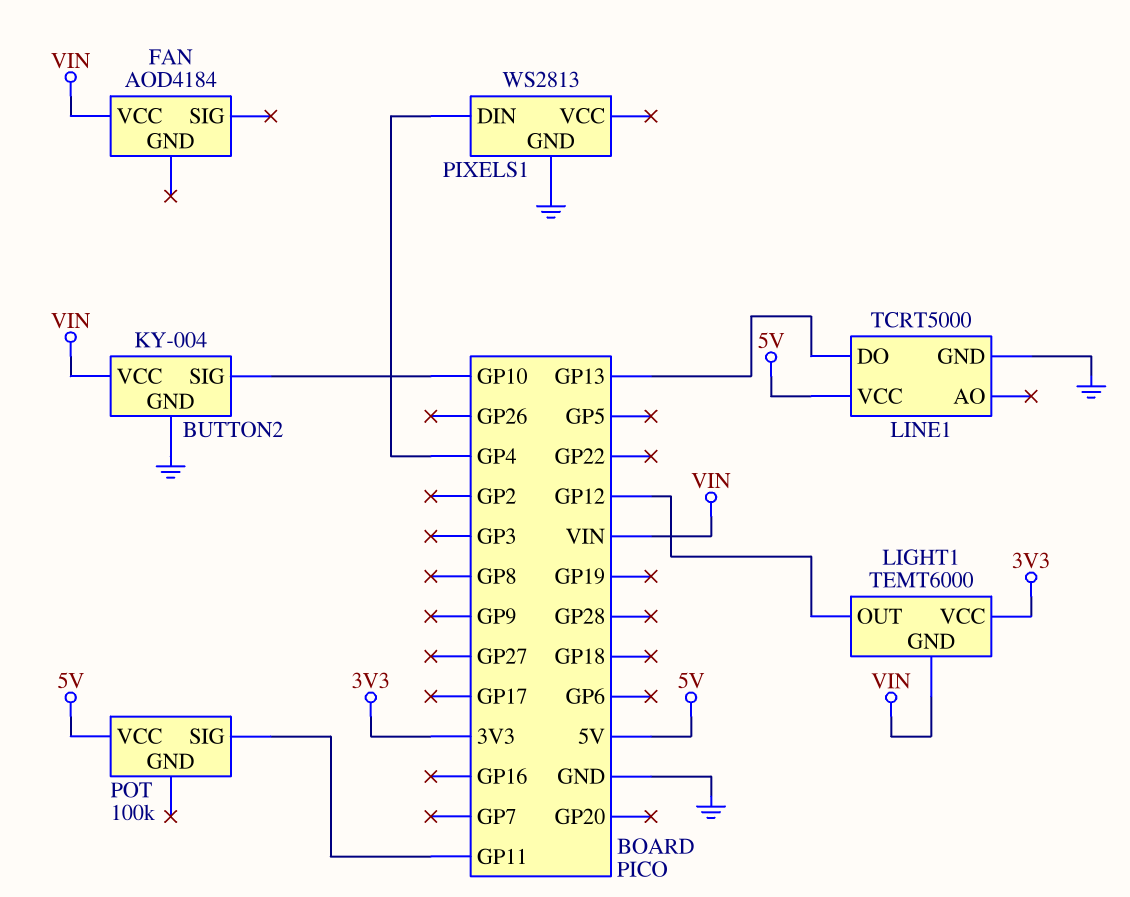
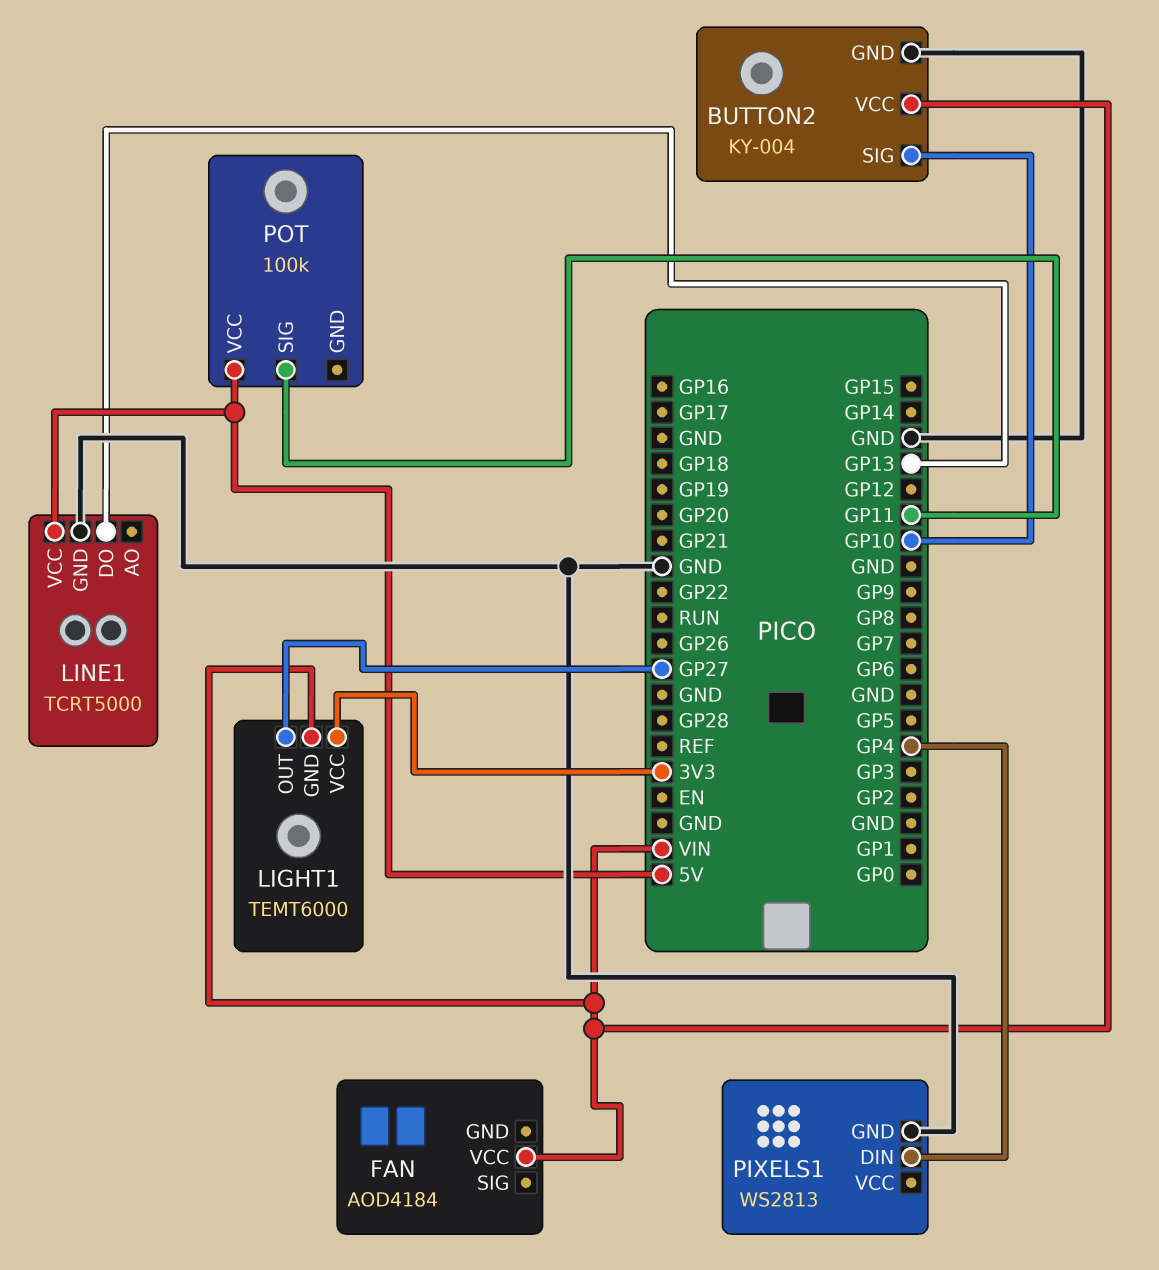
LIGHT1 pin OUT: GP12 -> GP27

